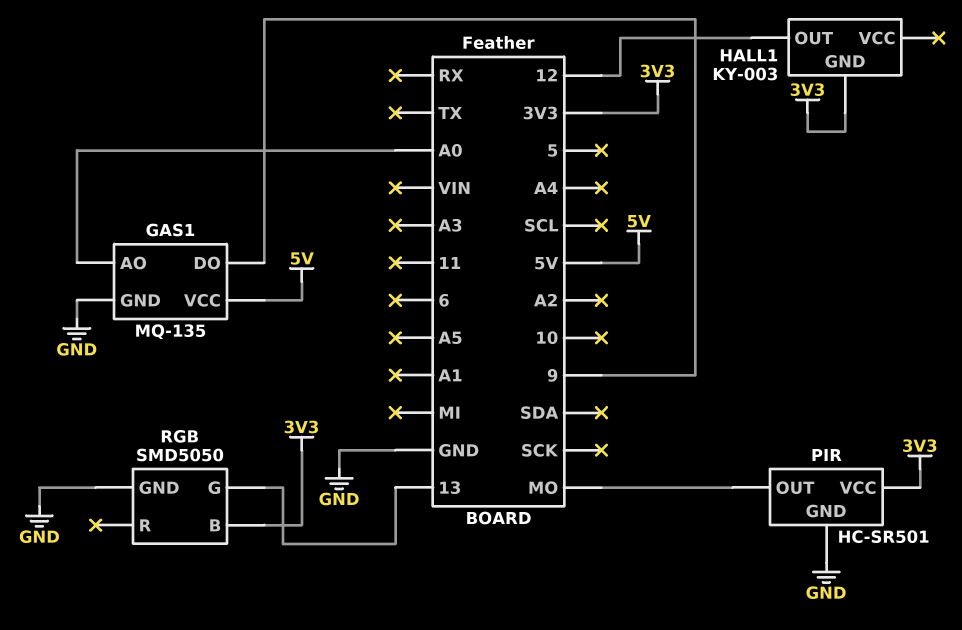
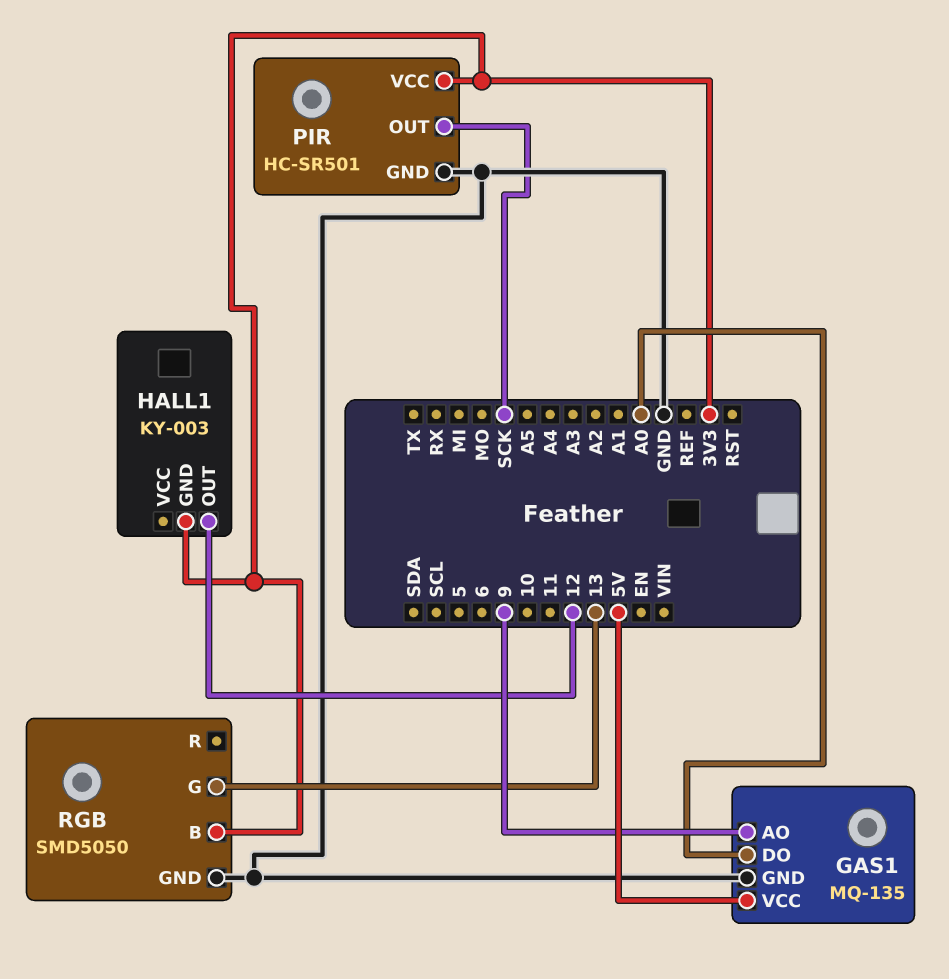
GAS1 pin AO: A0 -> 9
GAS1 pin DO: 9 -> A0
PIR pin OUT: MO -> SCK

